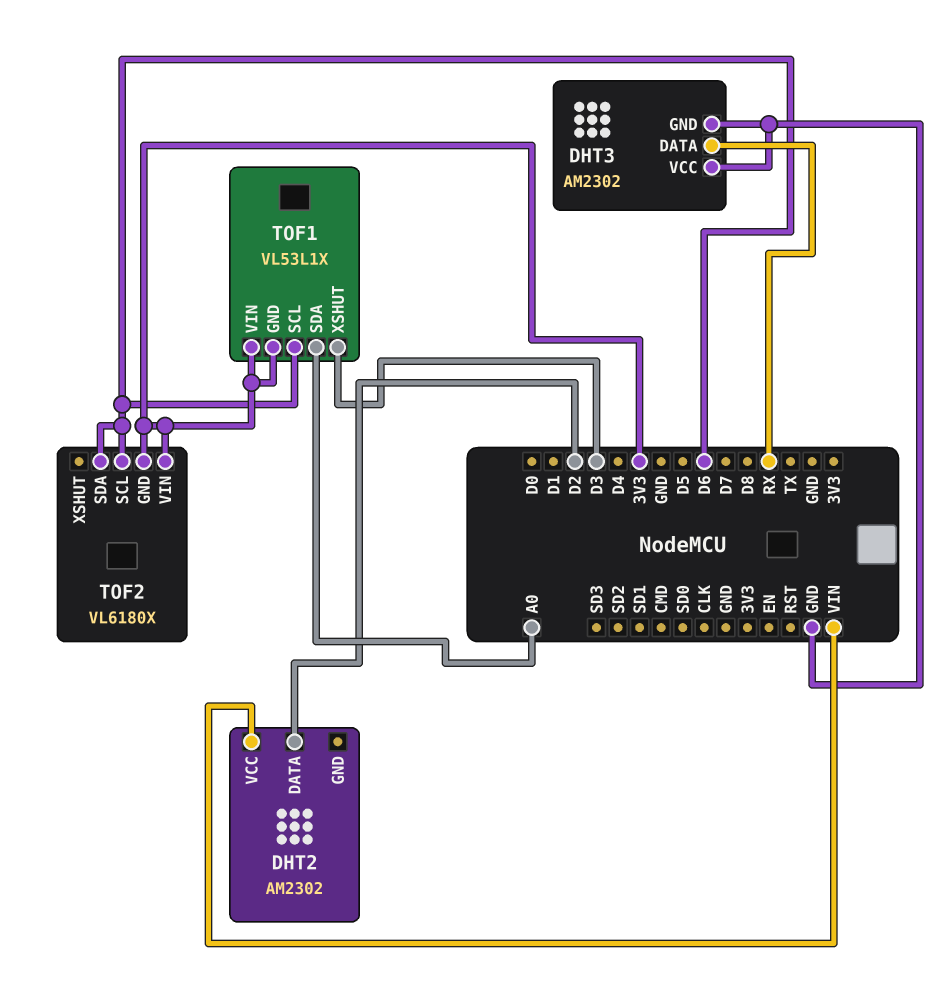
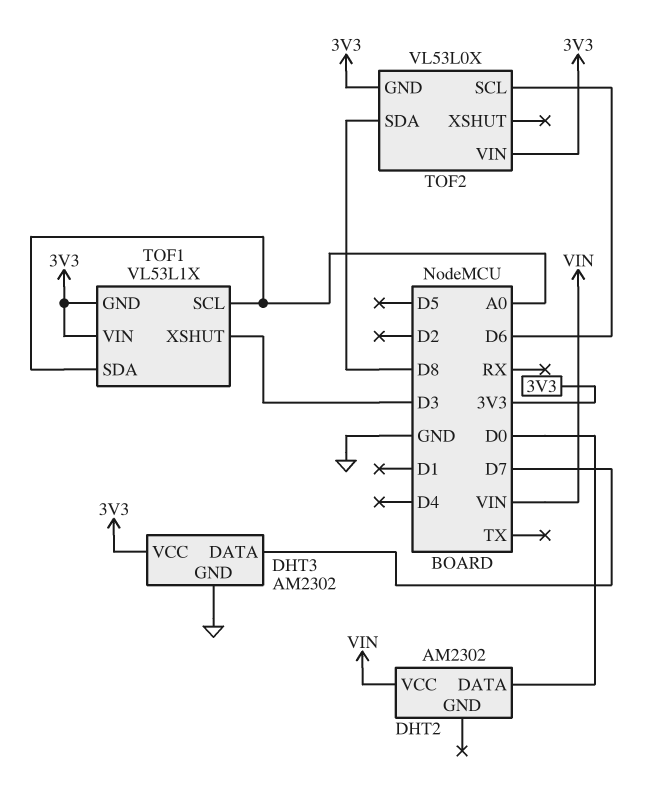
DHT2 pin DATA: D2 -> D0
DHT3 pin DATA: RX -> D7
DHT3 pin VCC: GND -> 3V3
TOF1 pin SCL: D6 -> A0
TOF2: VL6180X -> VL53L0X
TOF2 pin SDA: D6 -> D8

